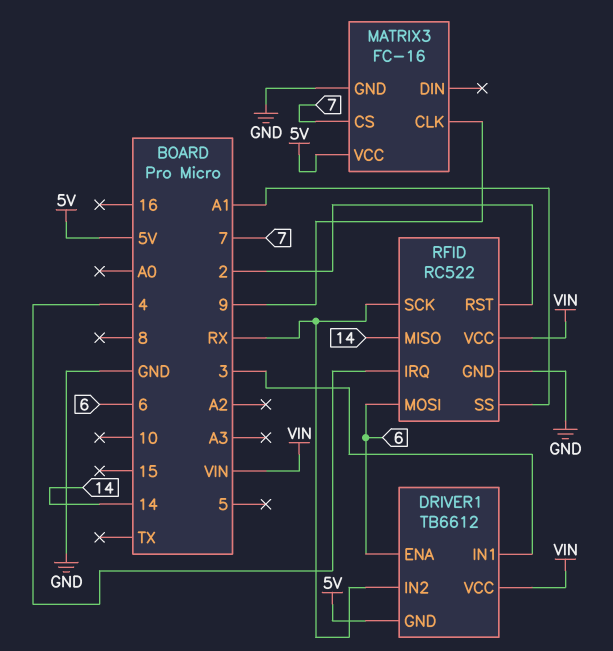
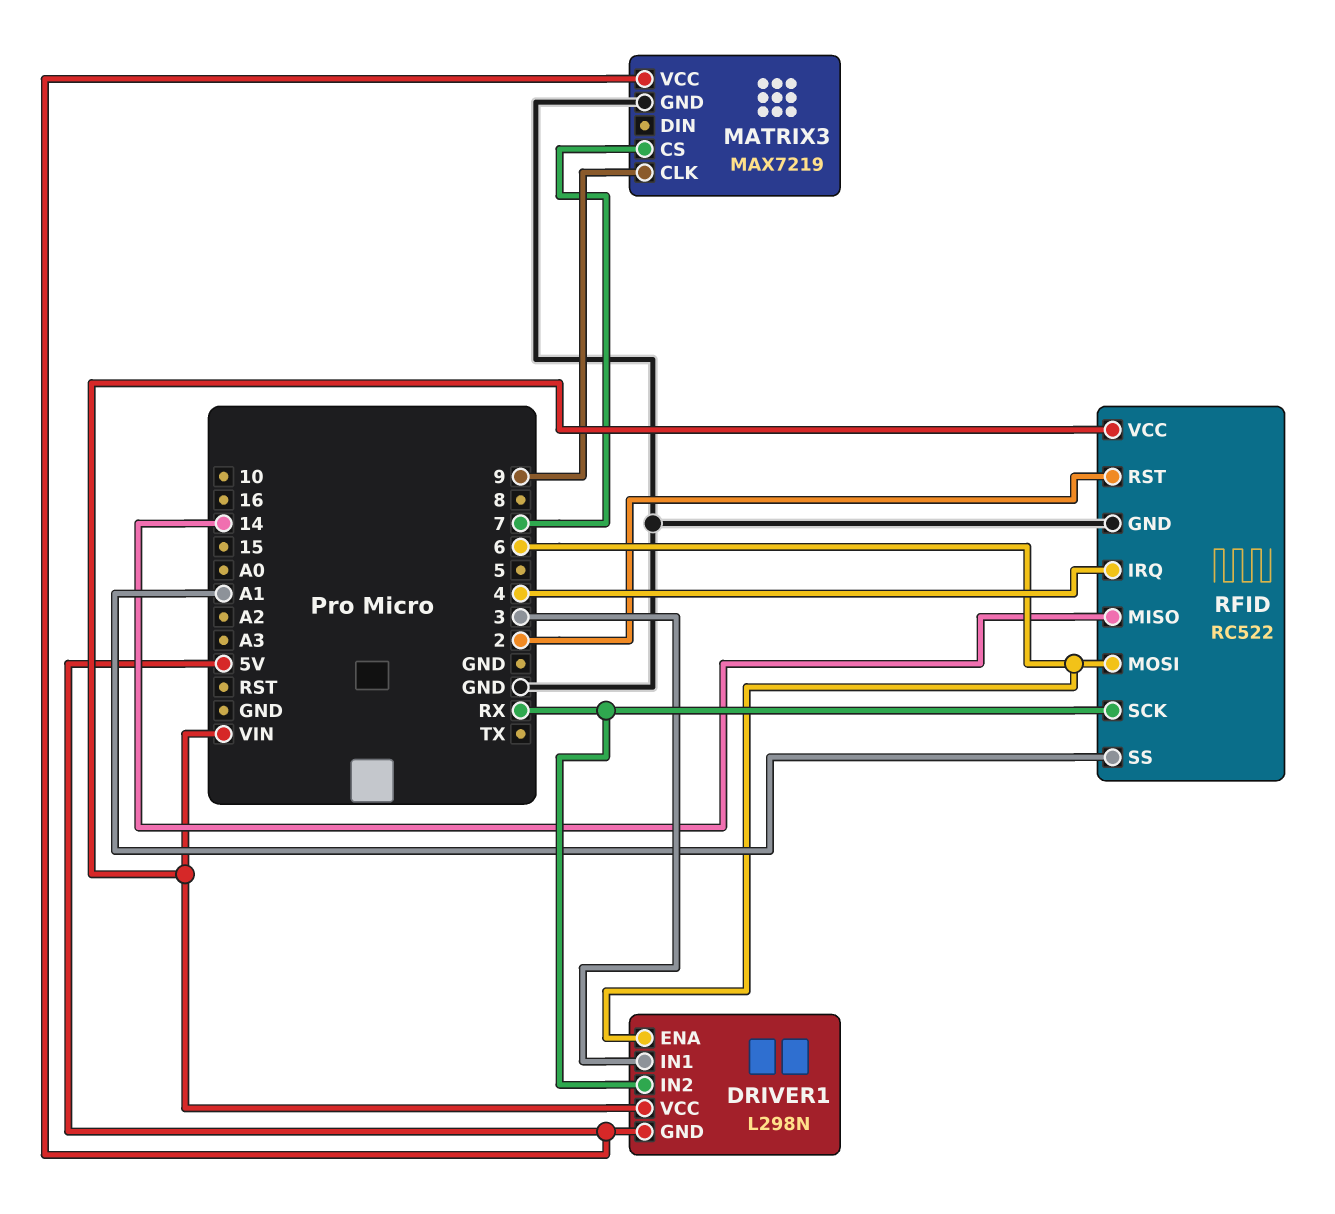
DRIVER1: TB6612 -> L298N
MATRIX3: FC-16 -> MAX7219

